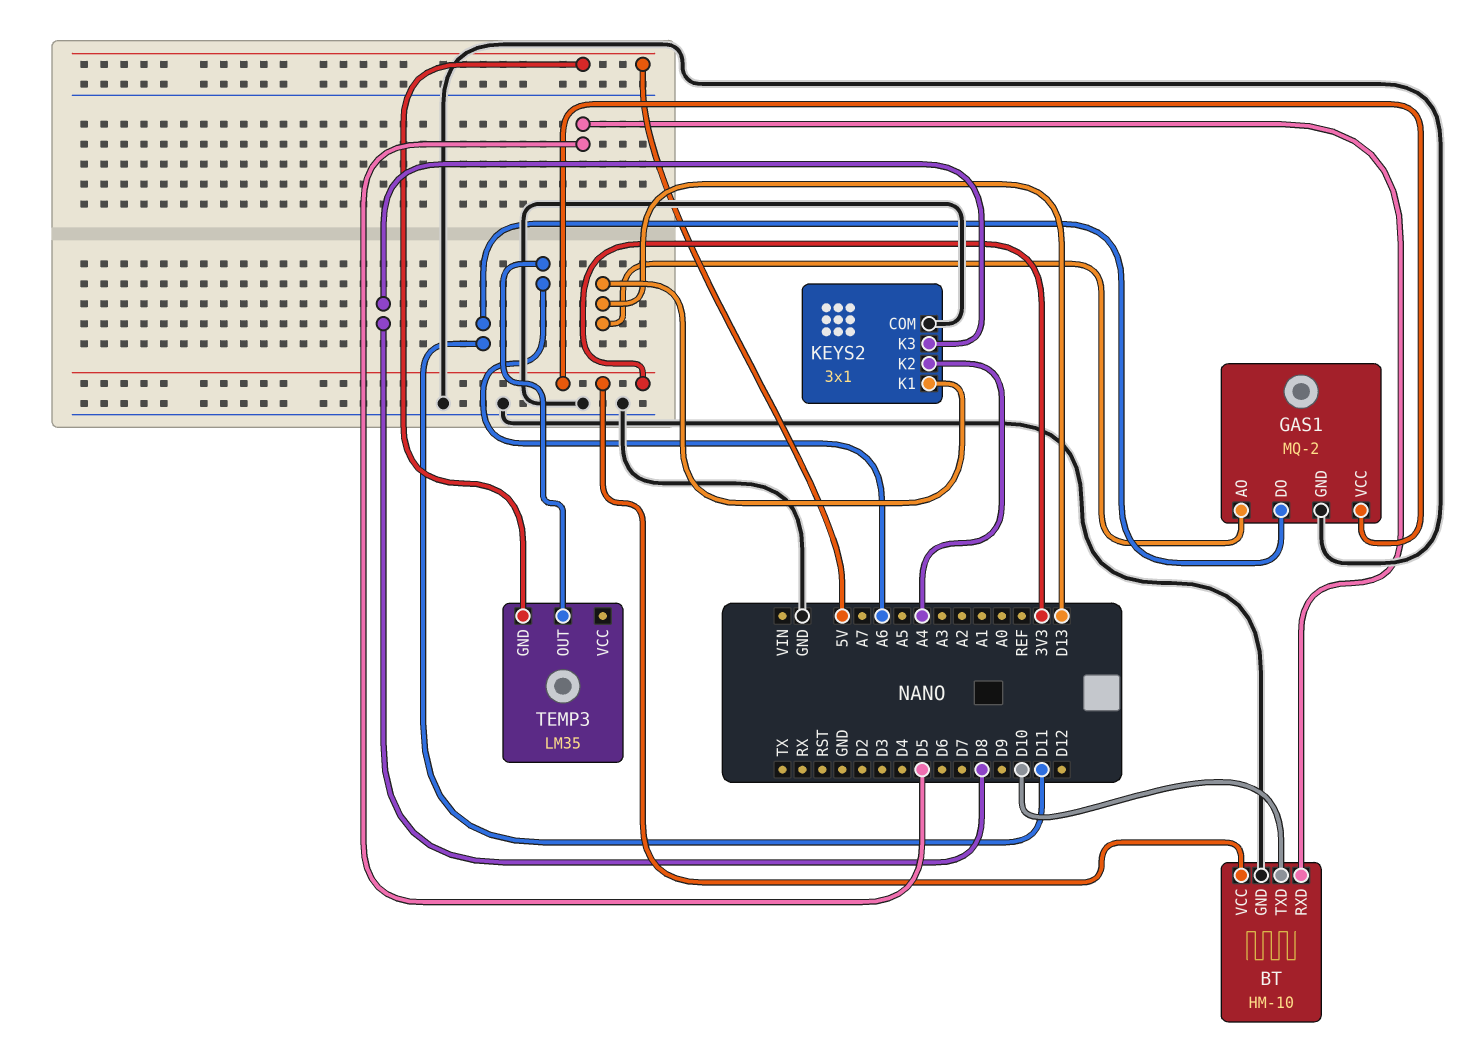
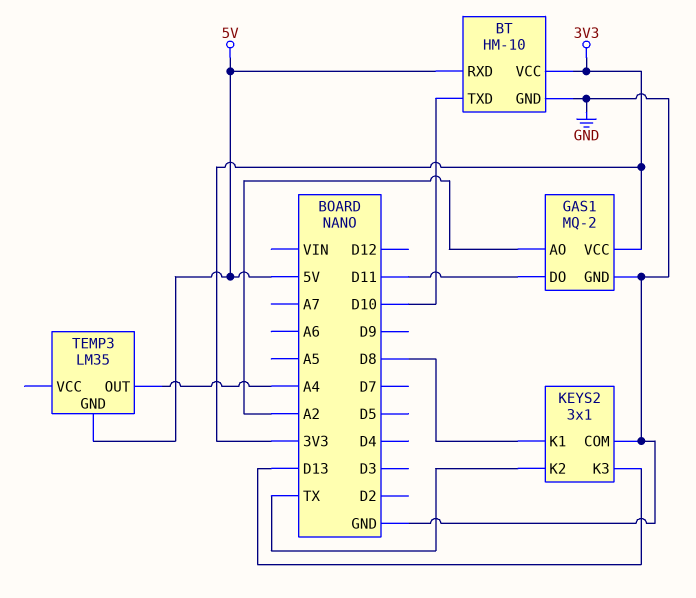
BT pin RXD: D5 -> 5V
GAS1 pin AO: D13 -> A2
KEYS2 pin K1: D13 -> D8
KEYS2 pin K2: A4 -> TX
KEYS2 pin K3: D8 -> D13
TEMP3 pin OUT: A6 -> A4

